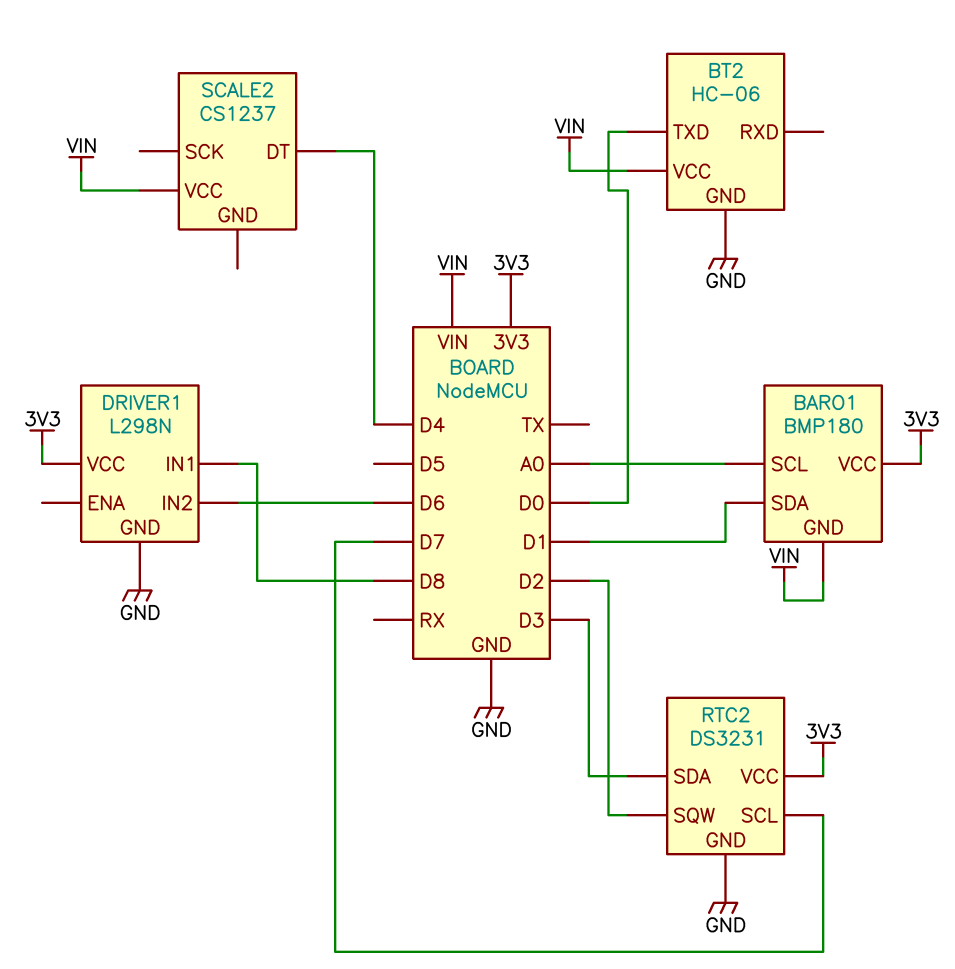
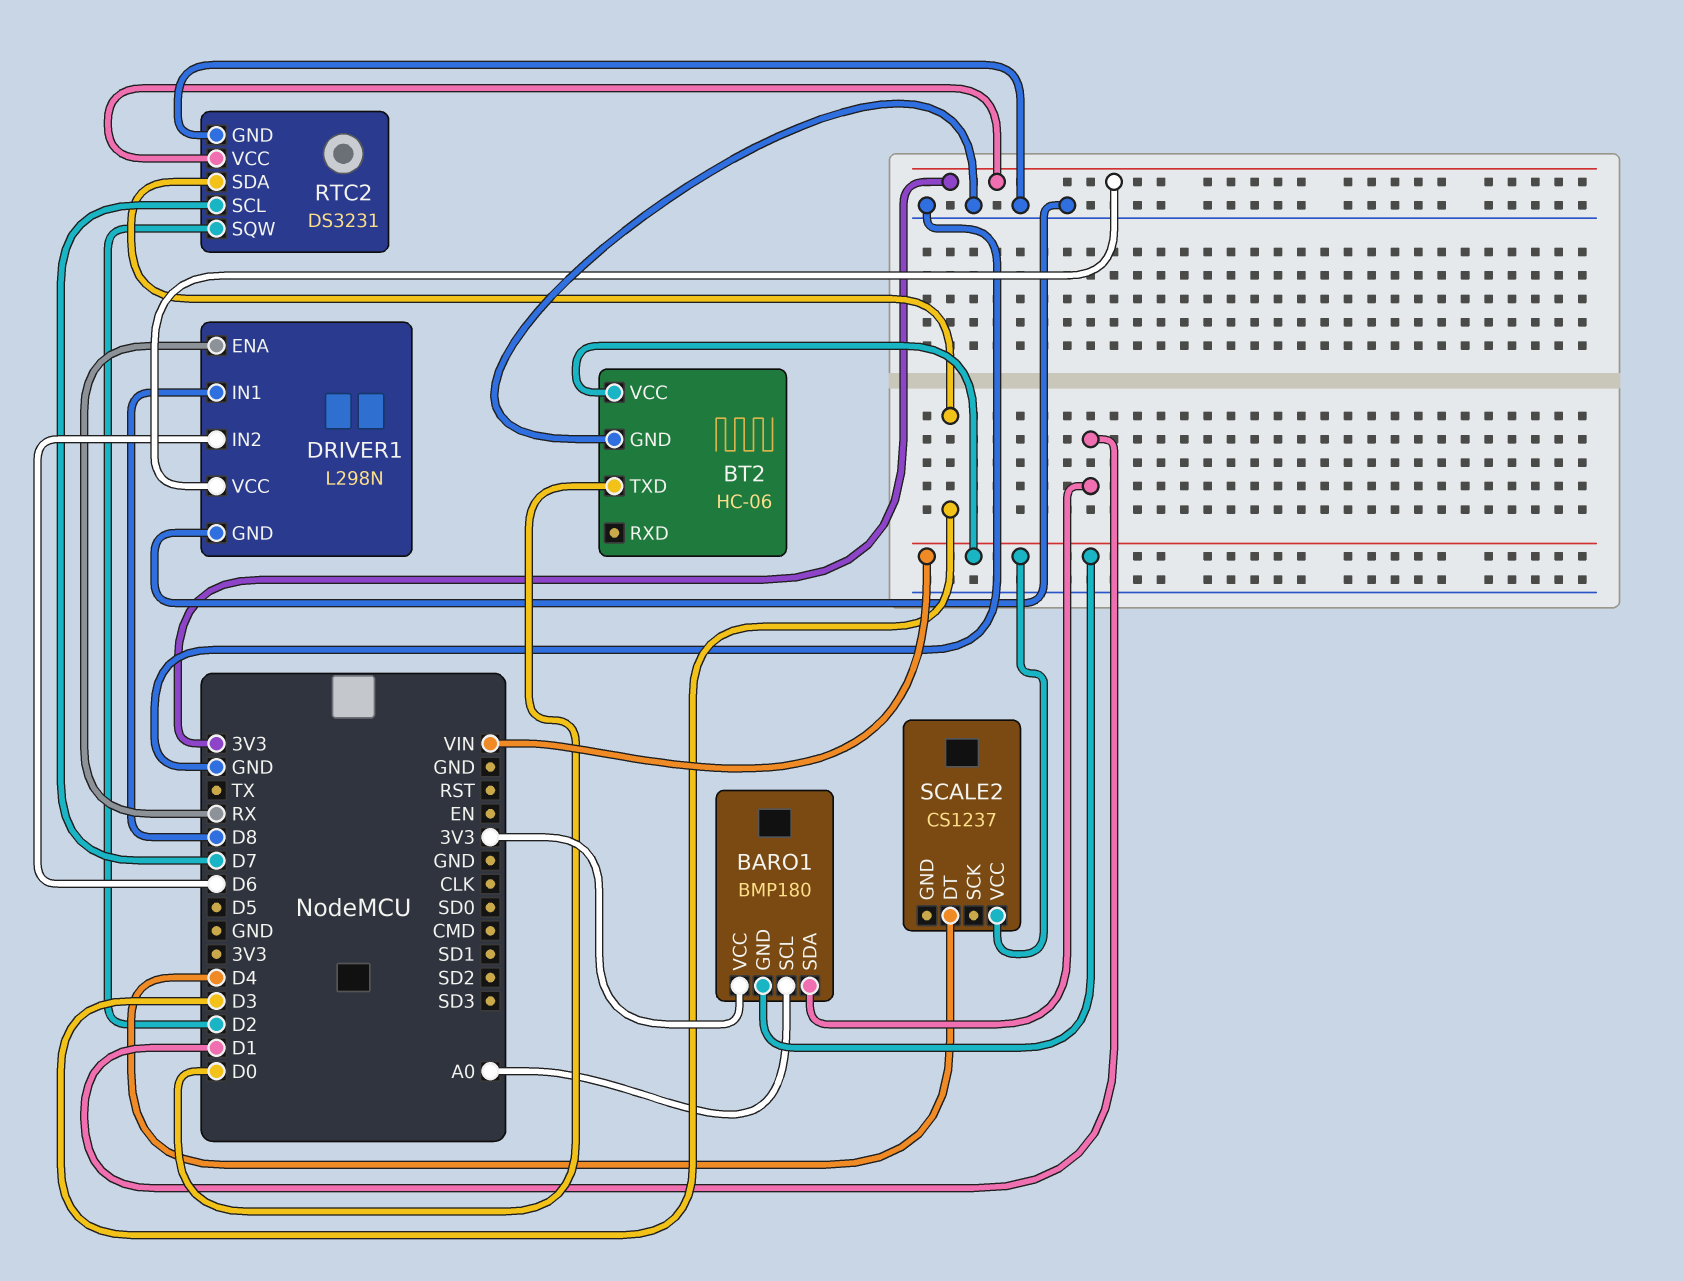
DRIVER1 pin ENA: none -> RX

